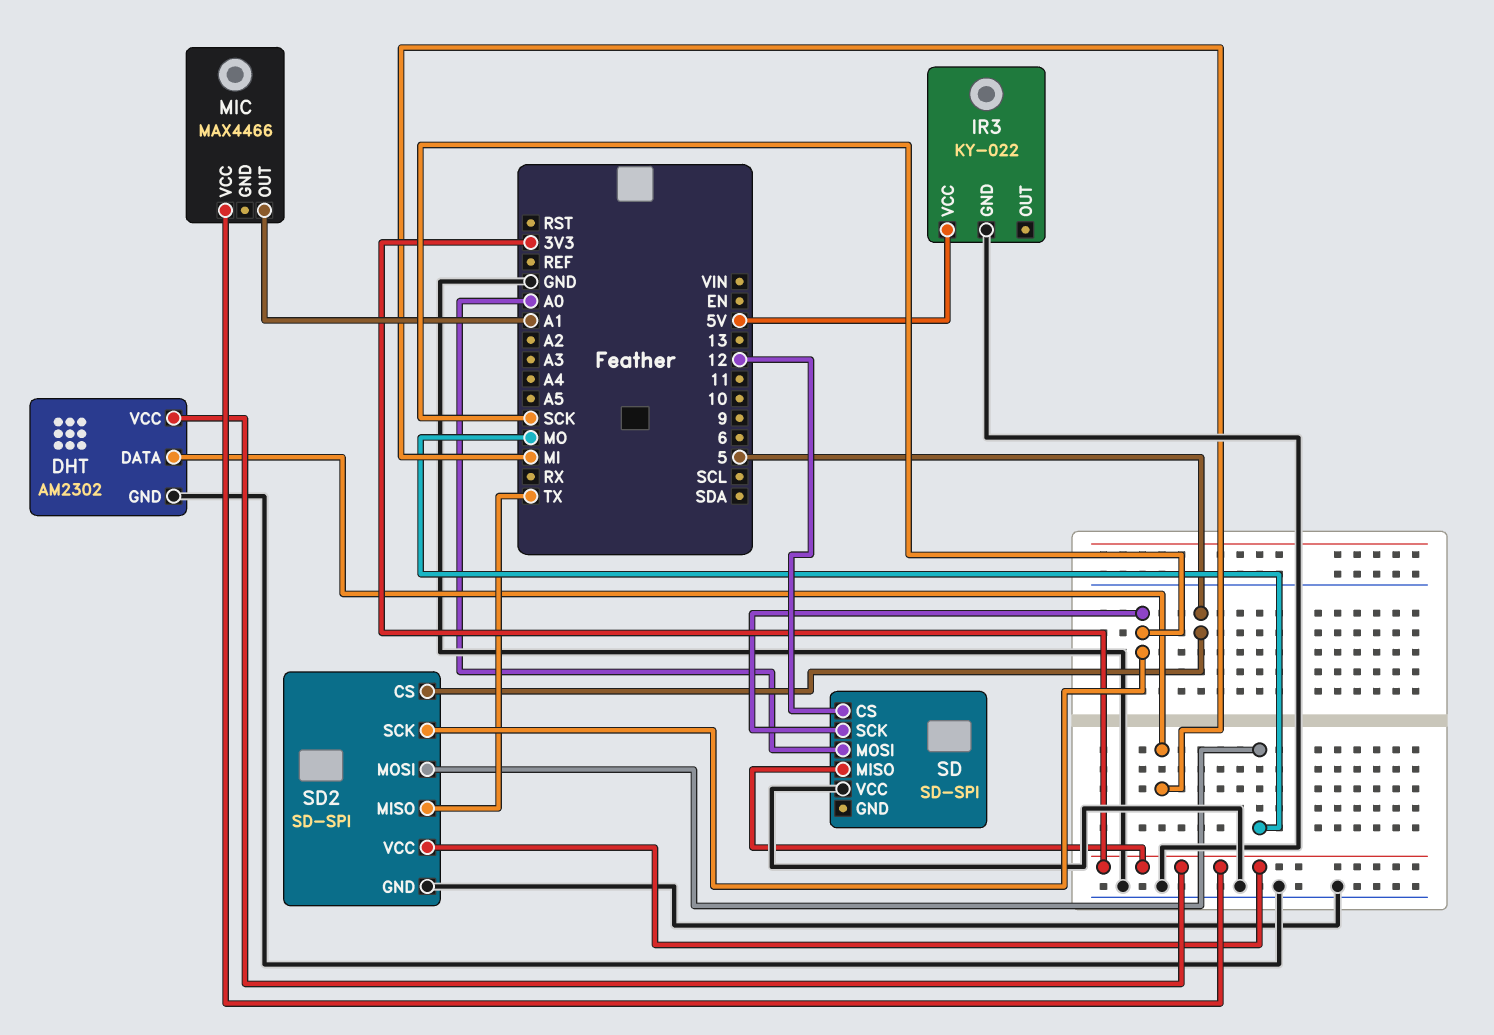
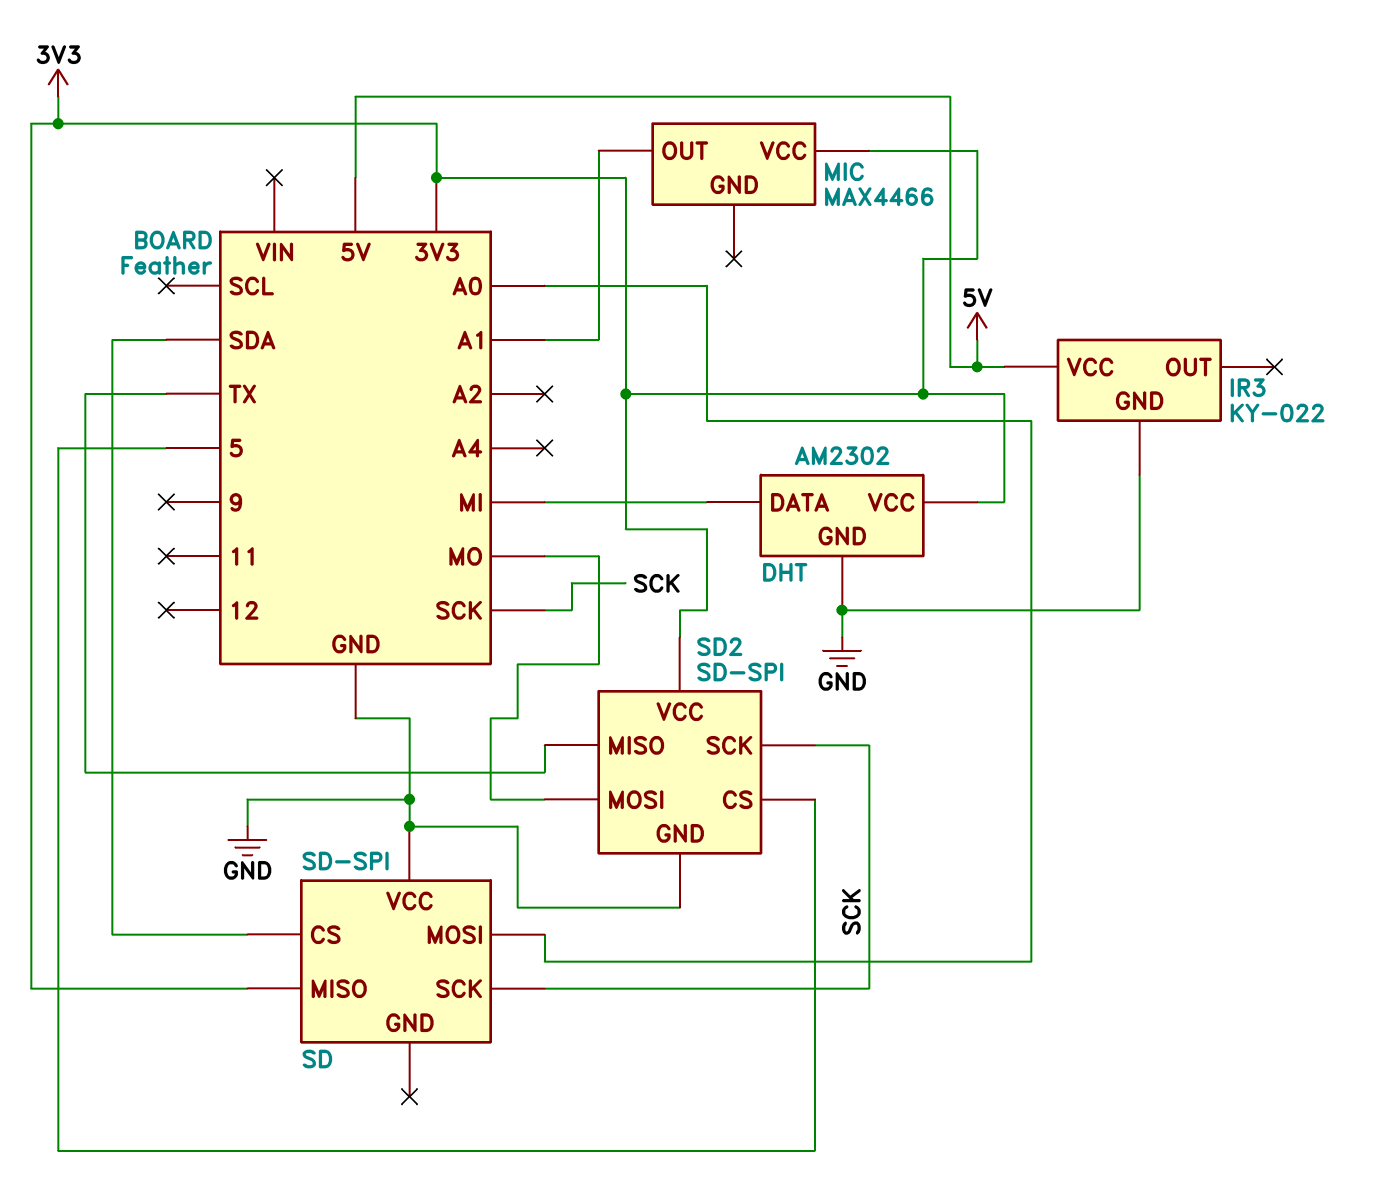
SD pin CS: 12 -> SDA

